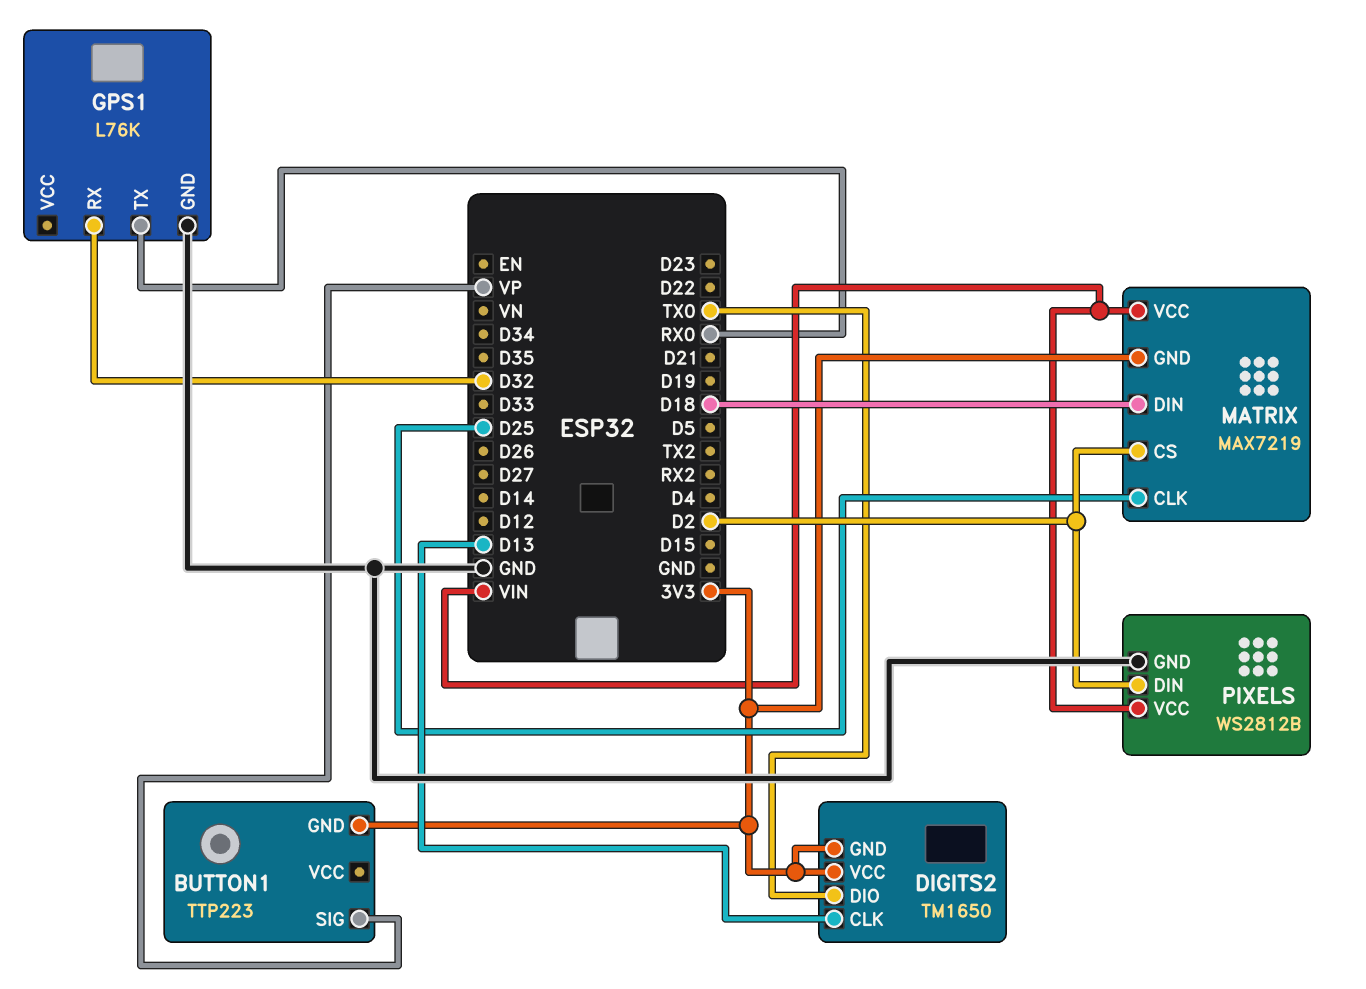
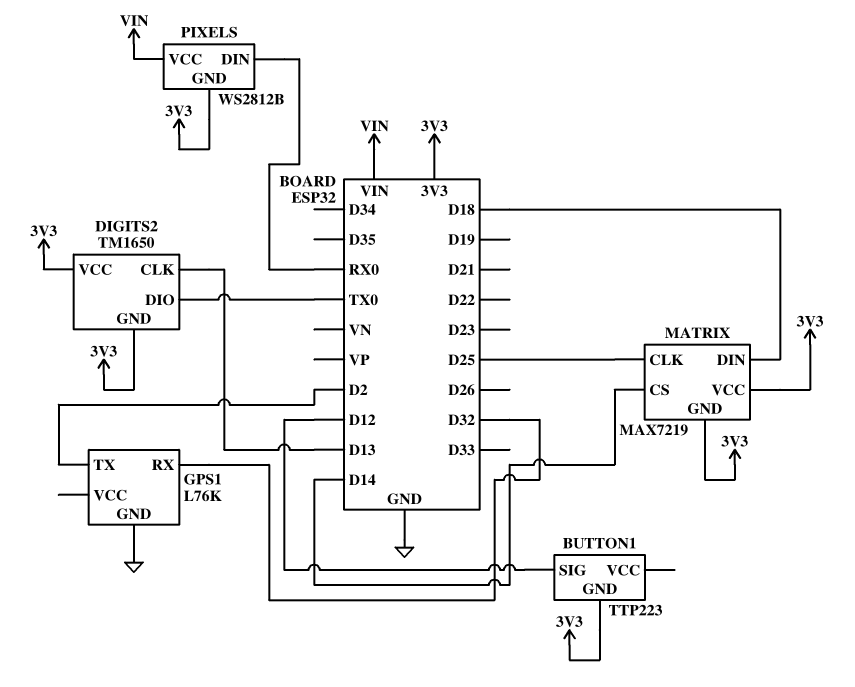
BUTTON1 pin SIG: VP -> D12
GPS1 pin TX: RX0 -> D2
MATRIX pin CS: D2 -> D14
MATRIX pin VCC: VIN -> 3V3
PIXELS pin DIN: D2 -> RX0
PIXELS pin GND: GND -> 3V3

